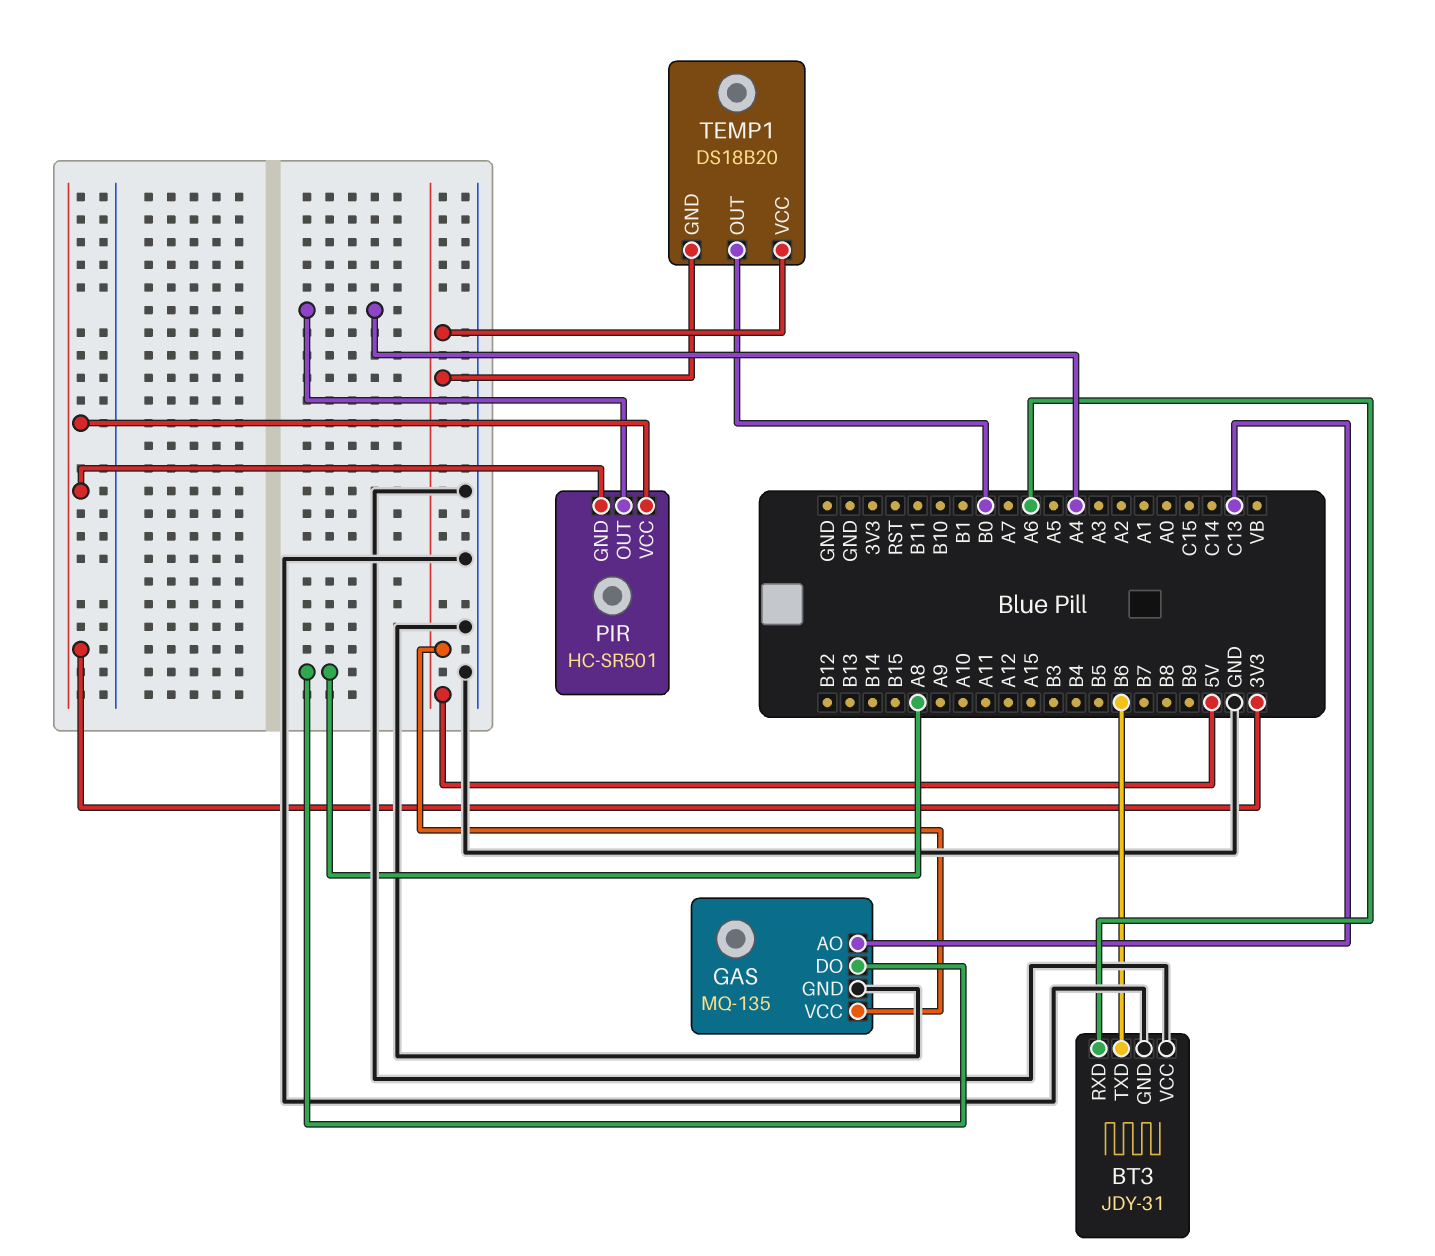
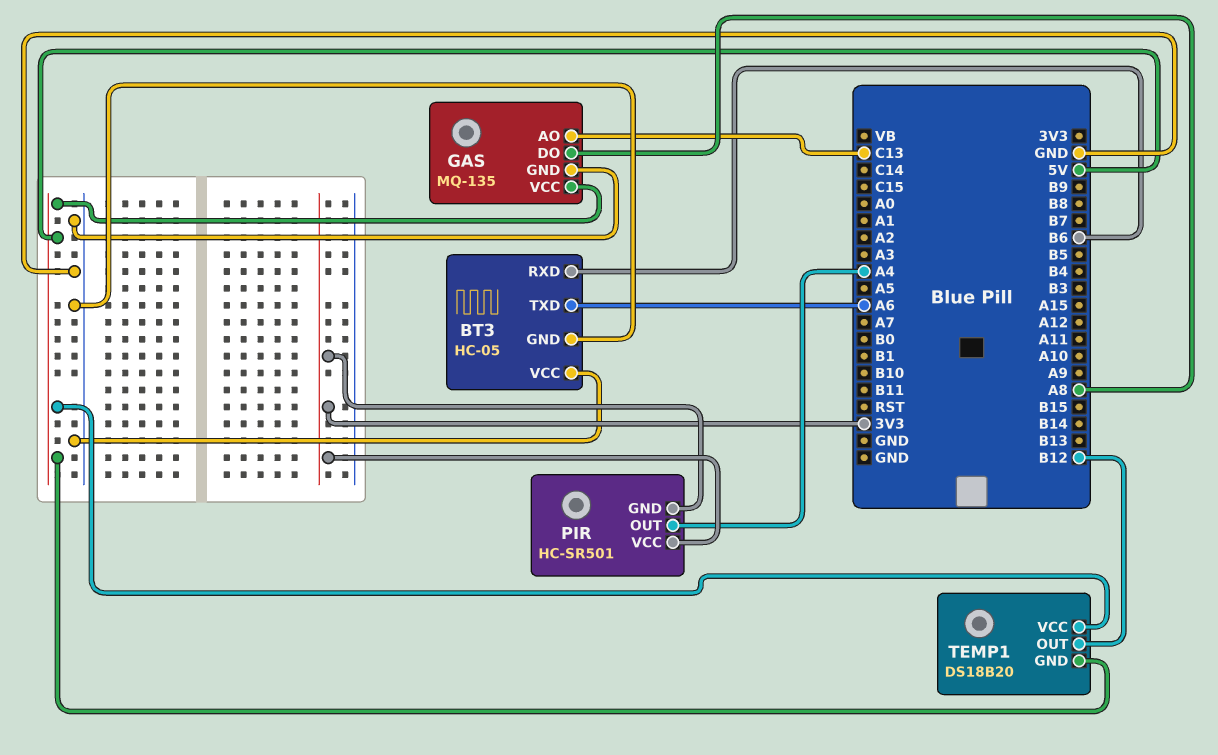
BT3: JDY-31 -> HC-05
BT3 pin RXD: A6 -> B6
BT3 pin TXD: B6 -> A6
TEMP1 pin OUT: B0 -> B12

